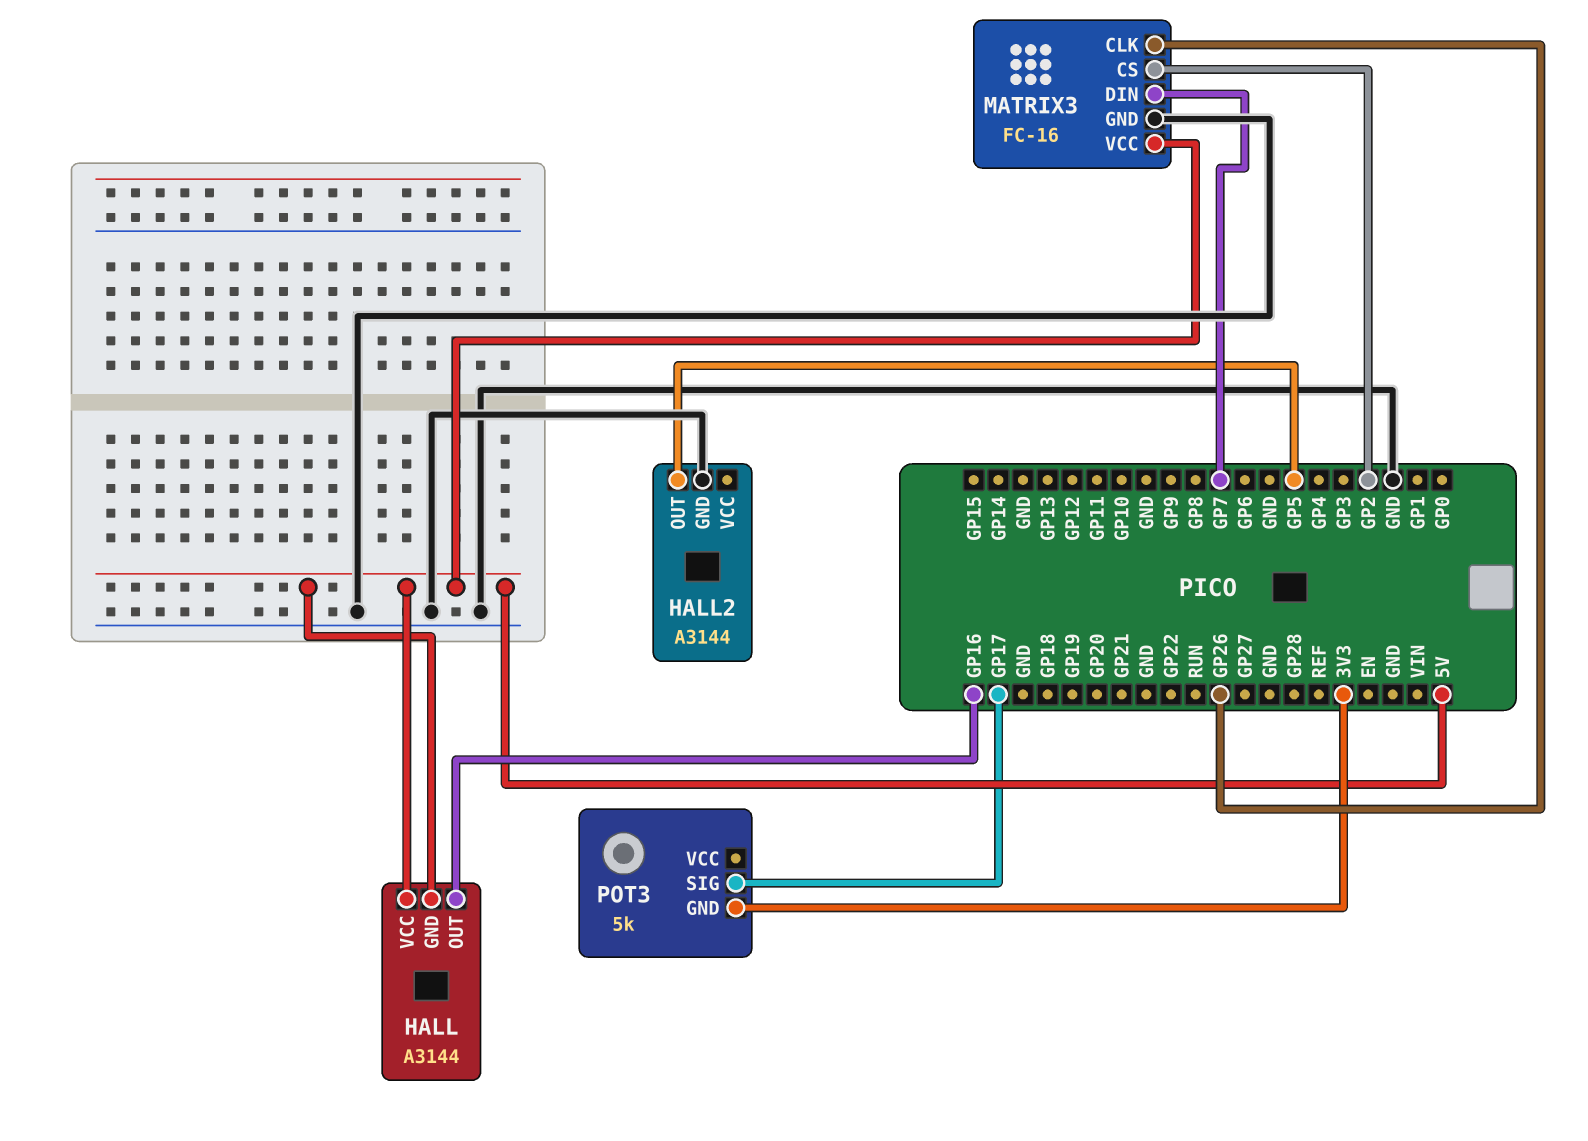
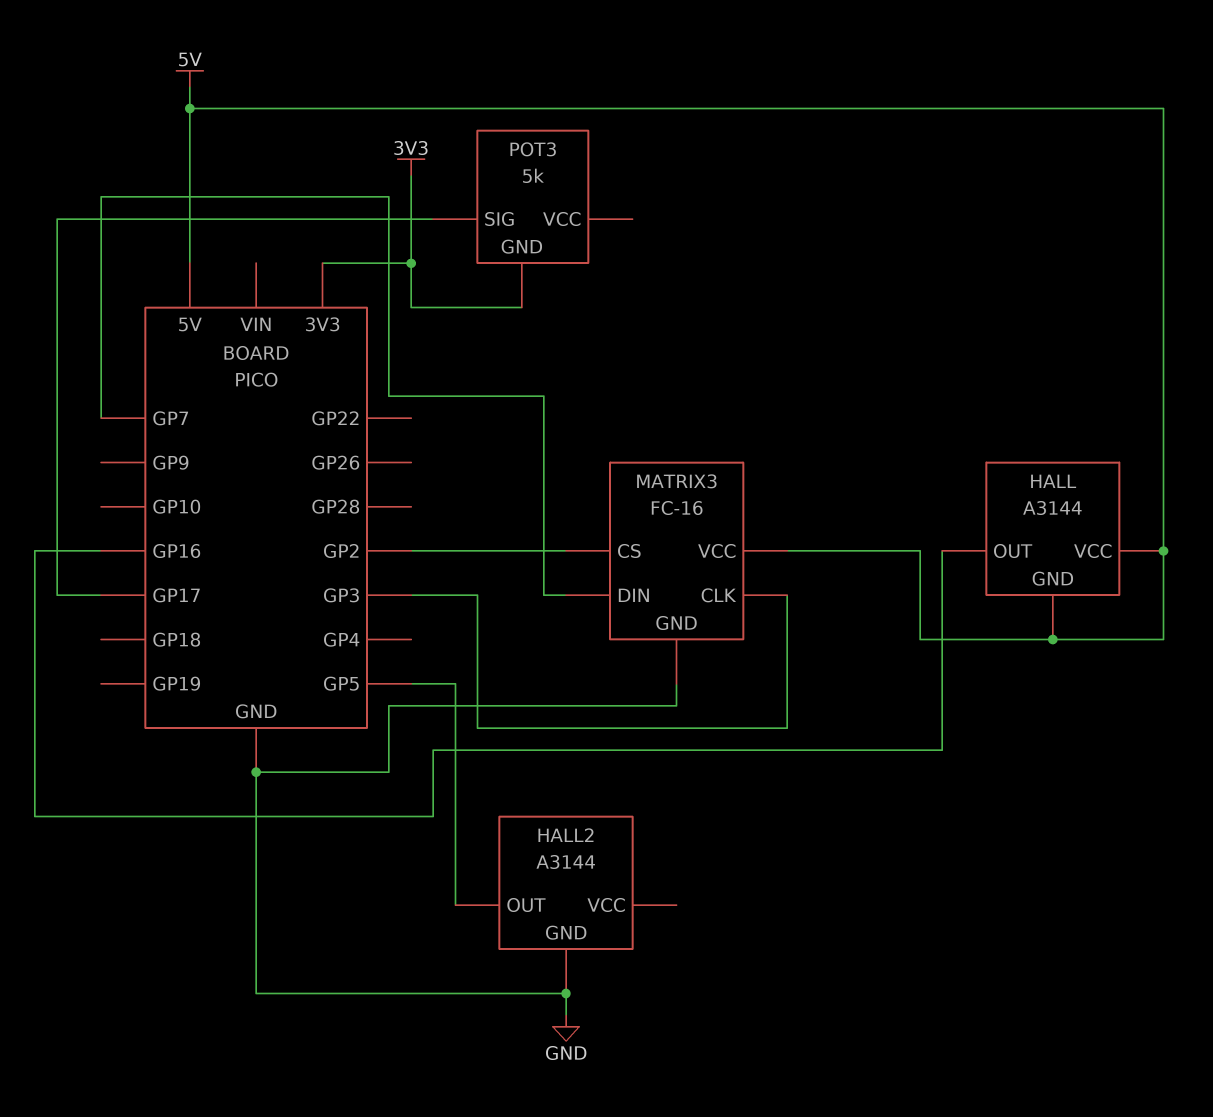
MATRIX3 pin CLK: GP26 -> GP3

